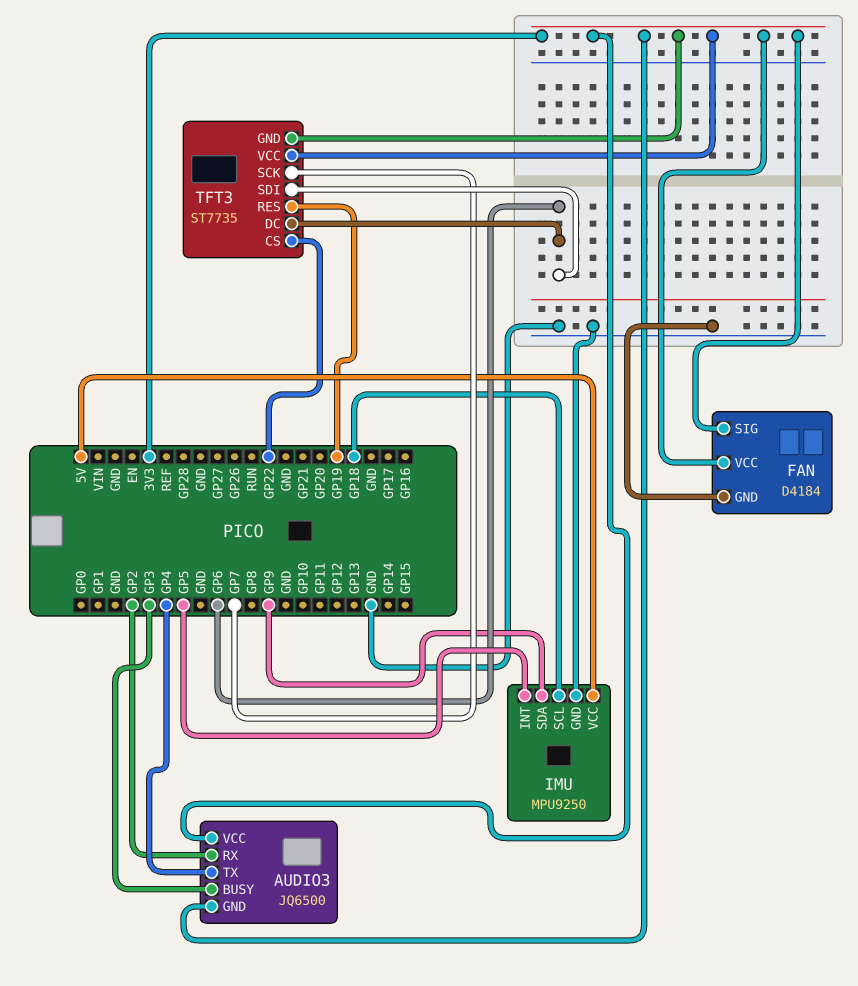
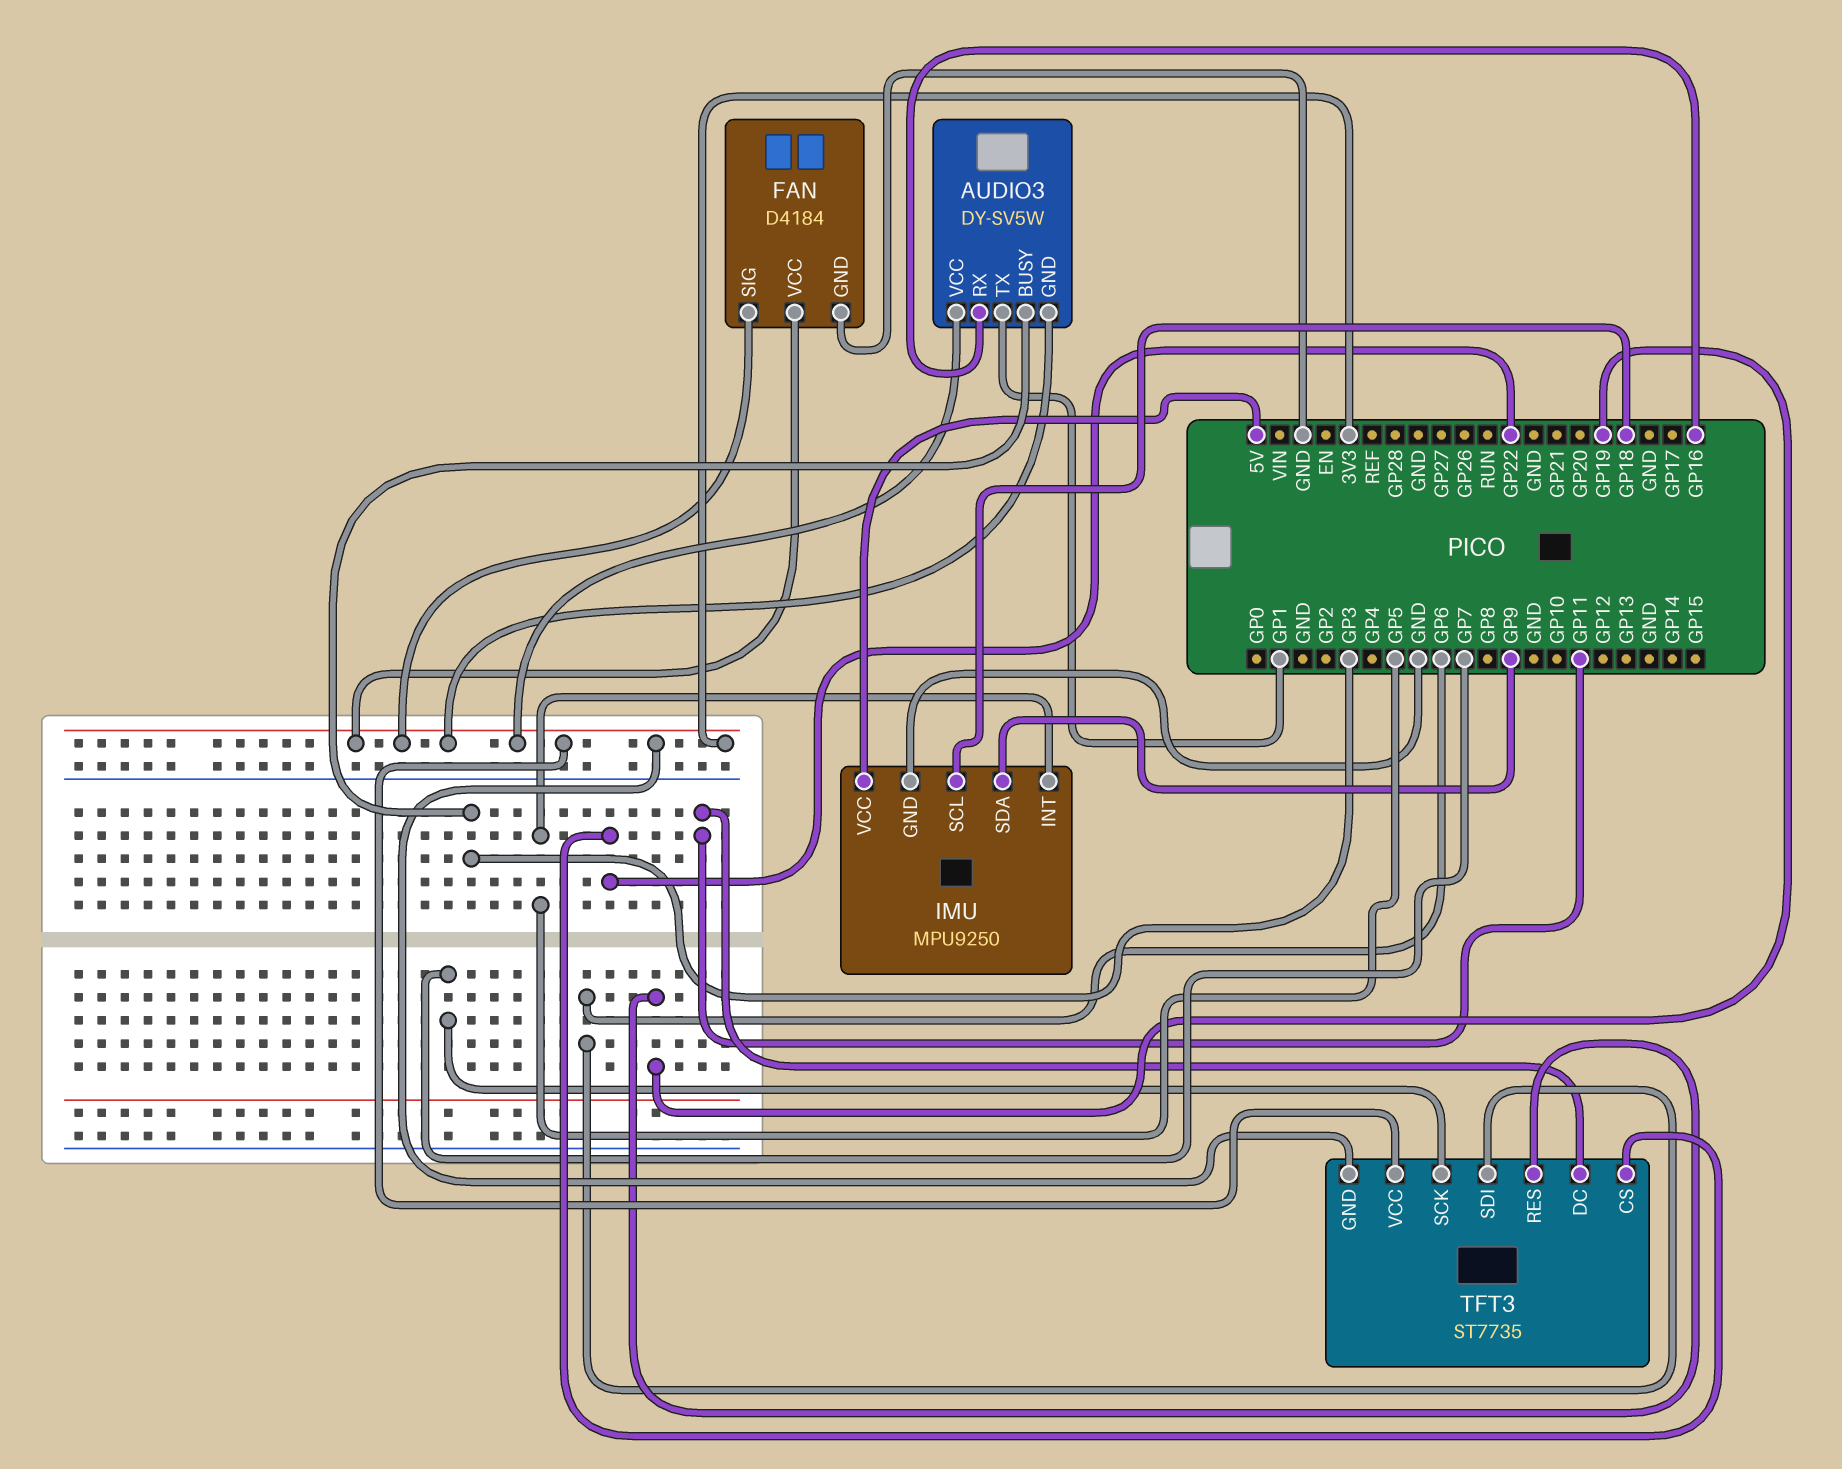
AUDIO3: JQ6500 -> DY-SV5W
AUDIO3 pin RX: GP2 -> GP16
AUDIO3 pin TX: GP4 -> GP1
TFT3 pin DC: GP6 -> GP11

